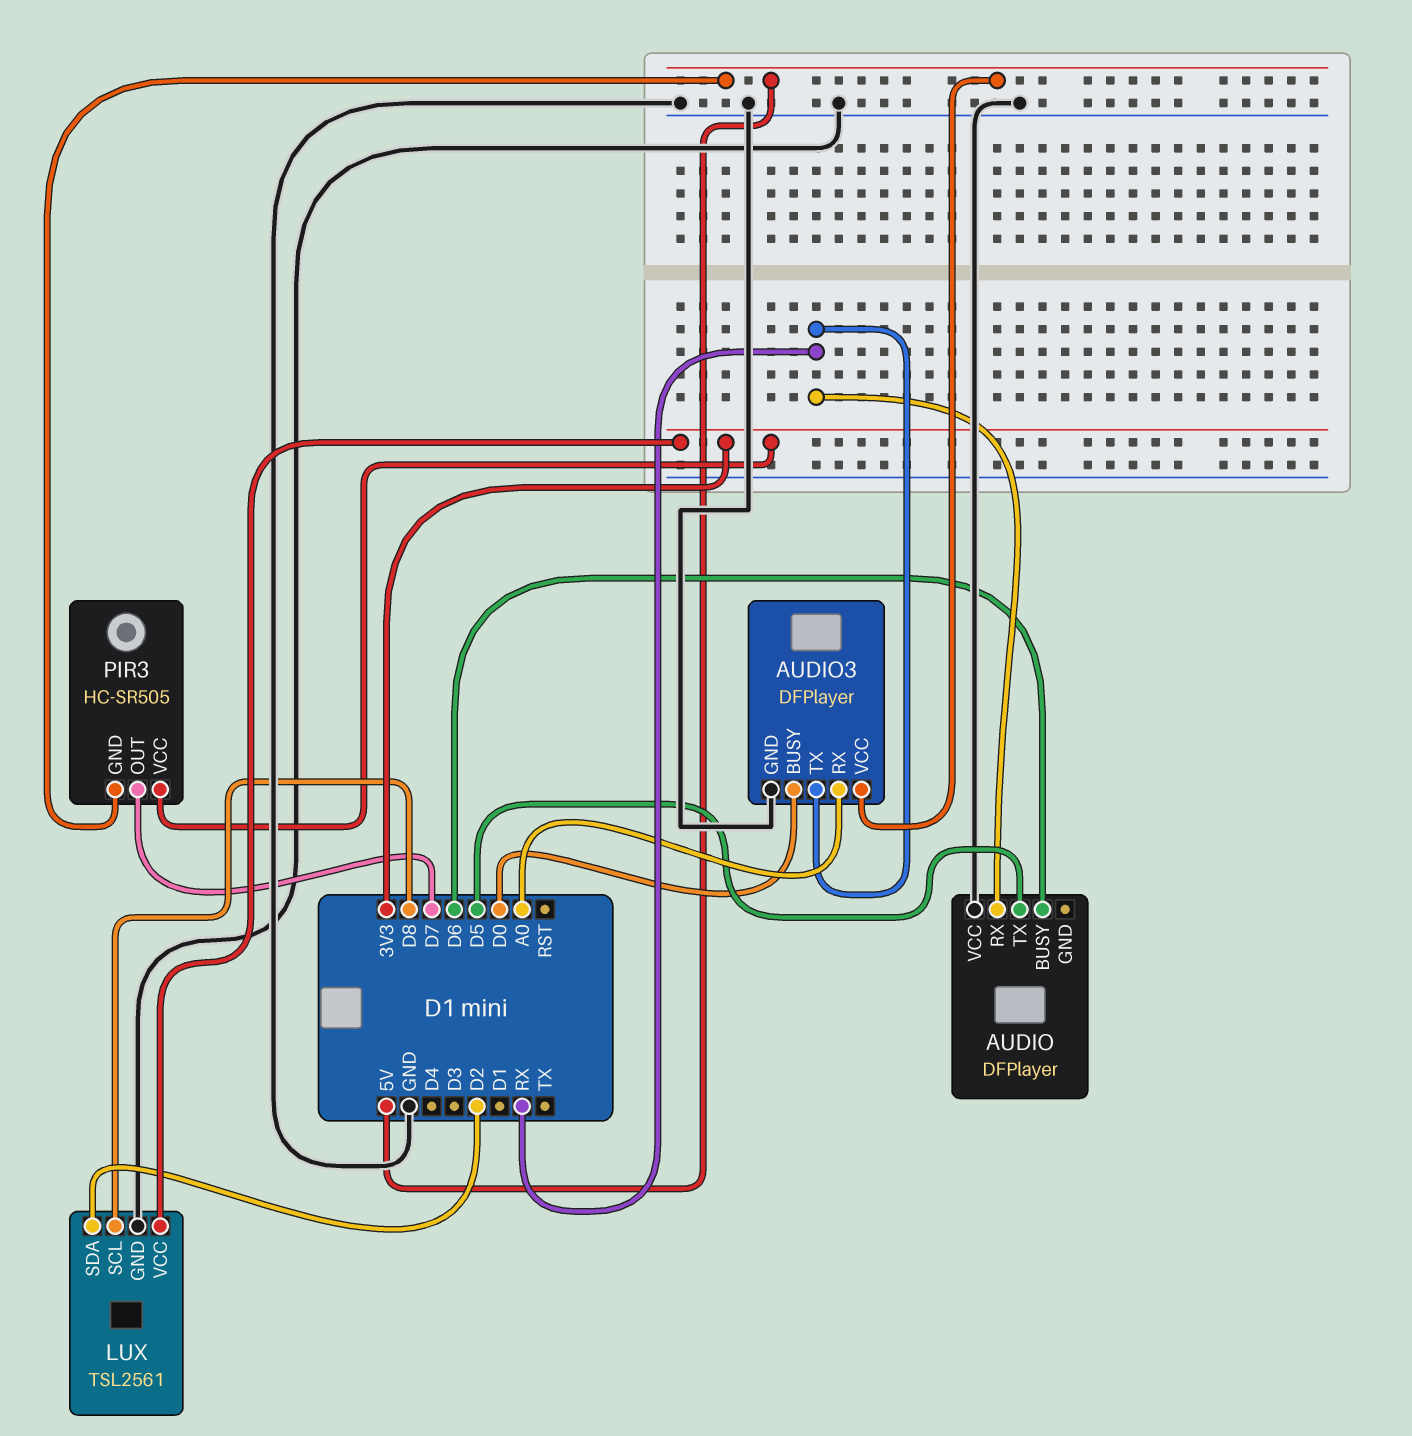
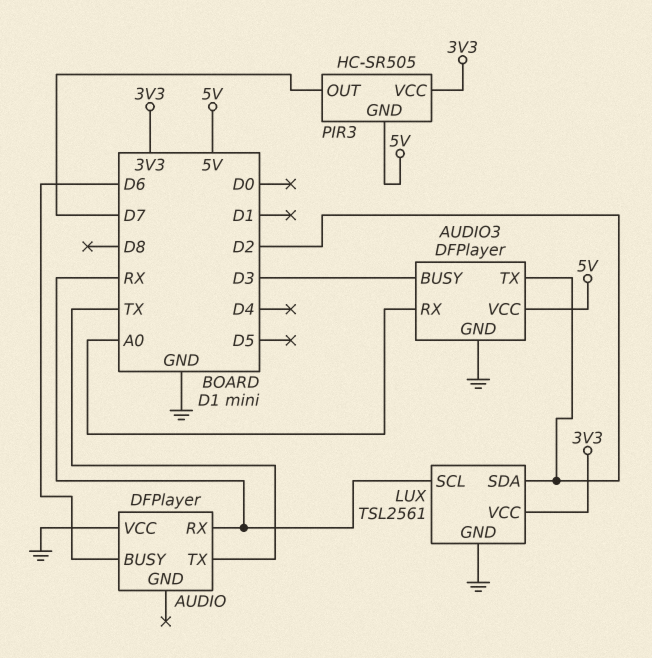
AUDIO pin TX: D5 -> TX
AUDIO3 pin BUSY: D0 -> D3
AUDIO3 pin TX: RX -> D2
LUX pin SCL: D8 -> RX

